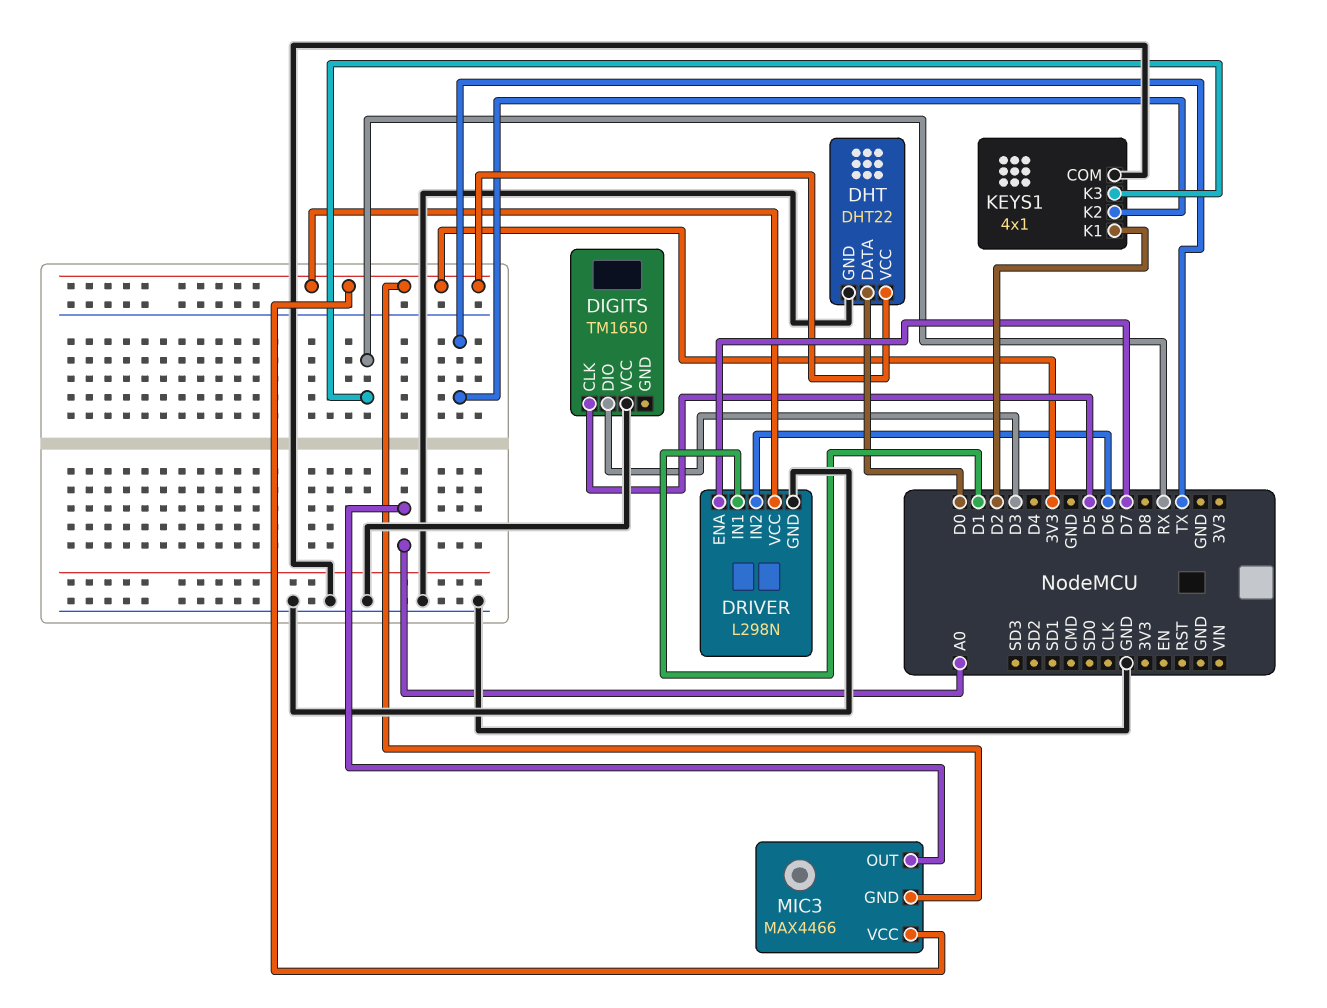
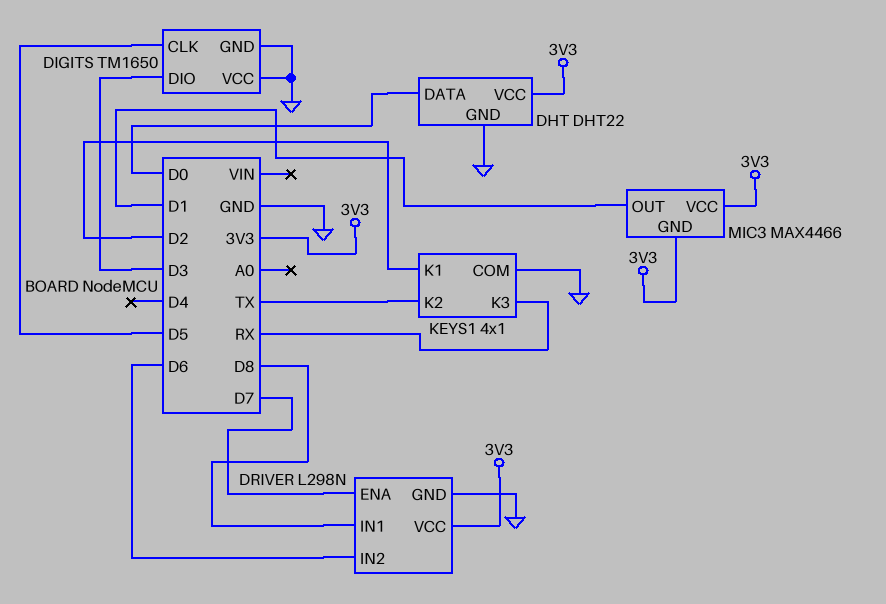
DIGITS pin GND: none -> GND
DRIVER pin IN1: D1 -> D8
MIC3 pin OUT: A0 -> D1

